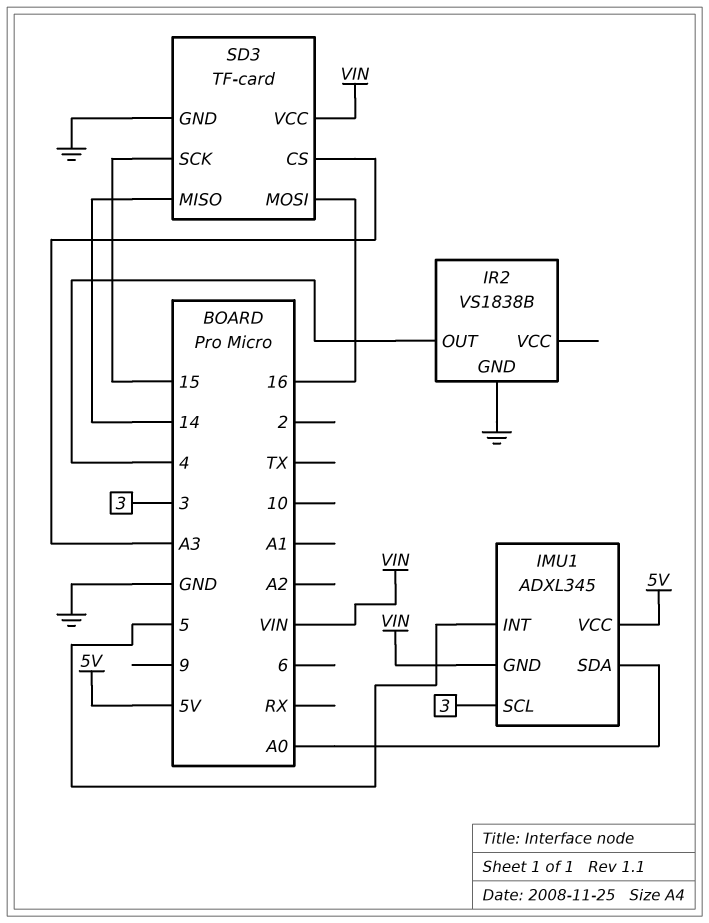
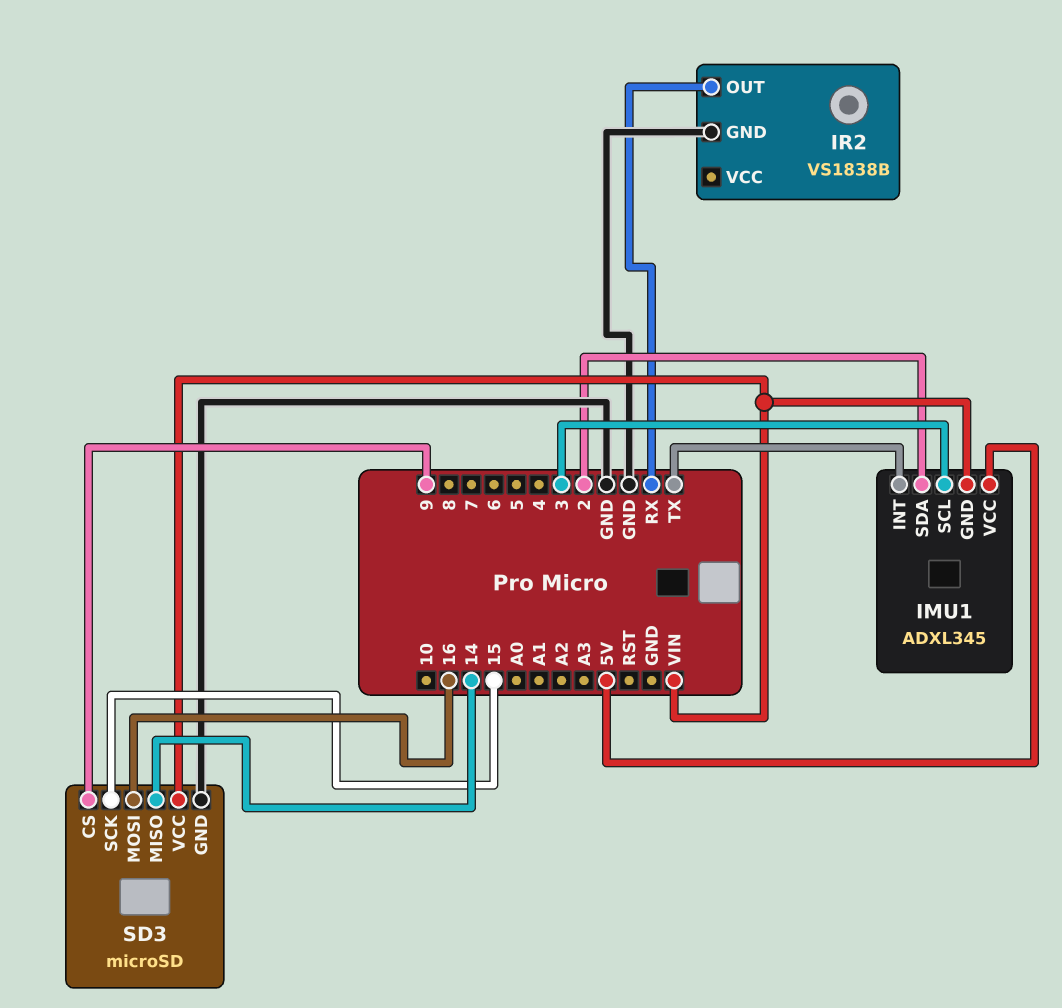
IMU1 pin INT: 5 -> TX
IMU1 pin SDA: A0 -> 2
IR2 pin OUT: 4 -> RX
SD3: TF-card -> microSD
SD3 pin CS: A3 -> 9

